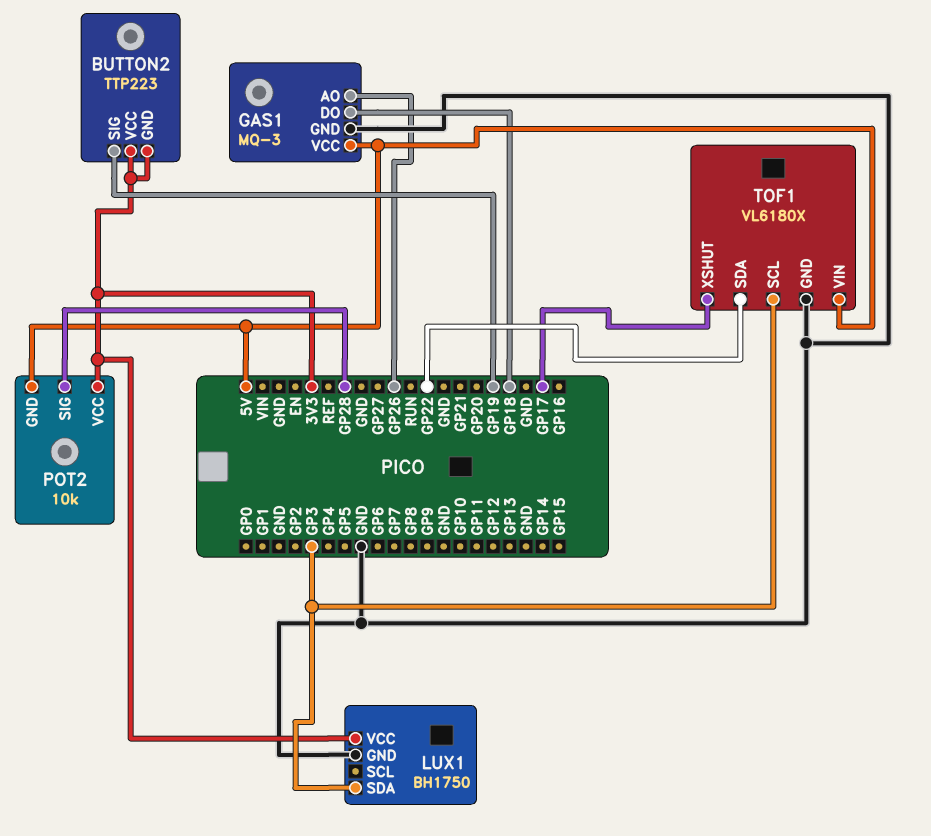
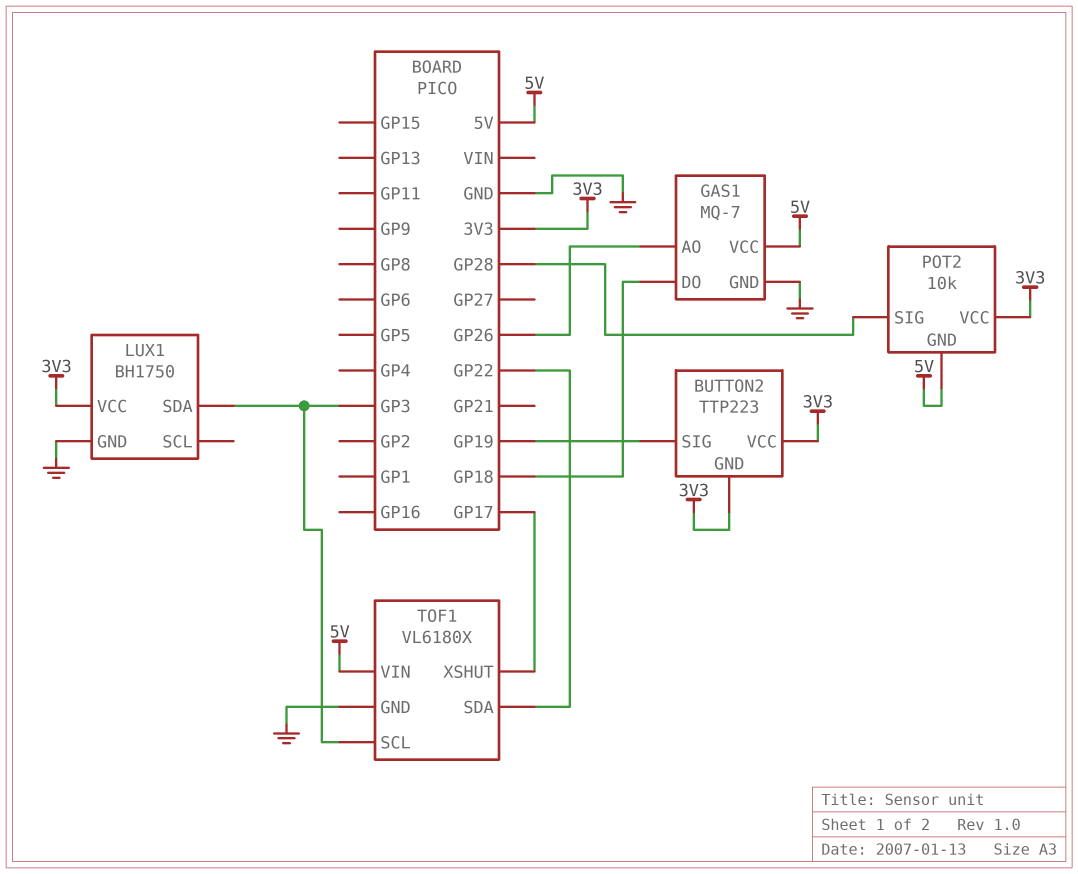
GAS1: MQ-3 -> MQ-7

